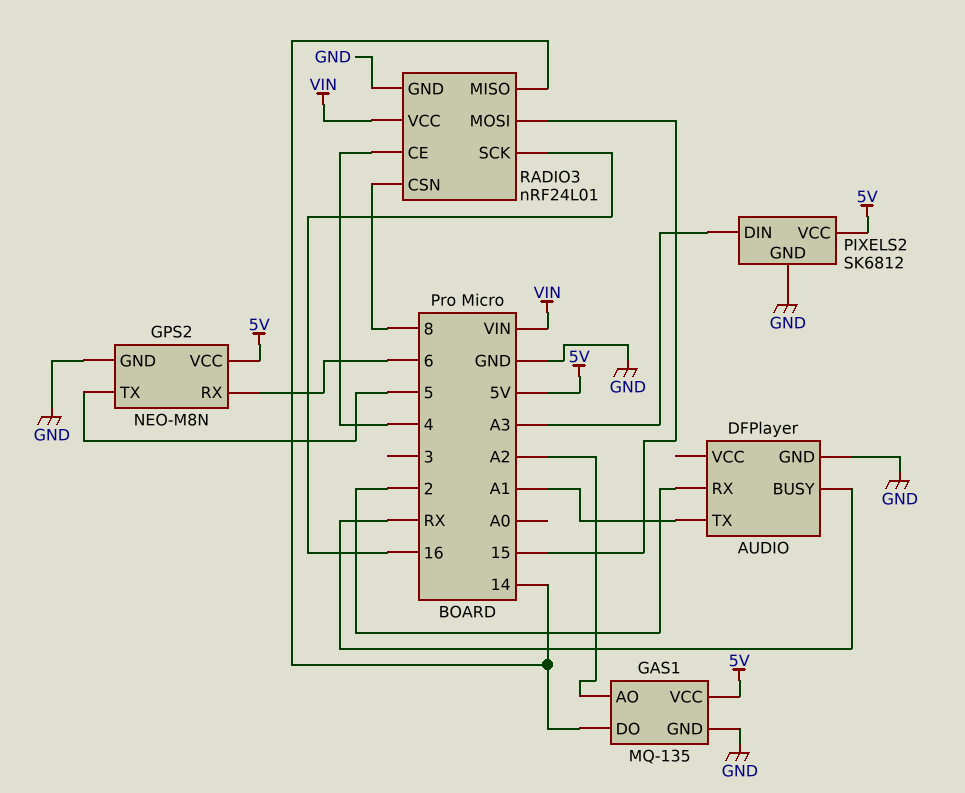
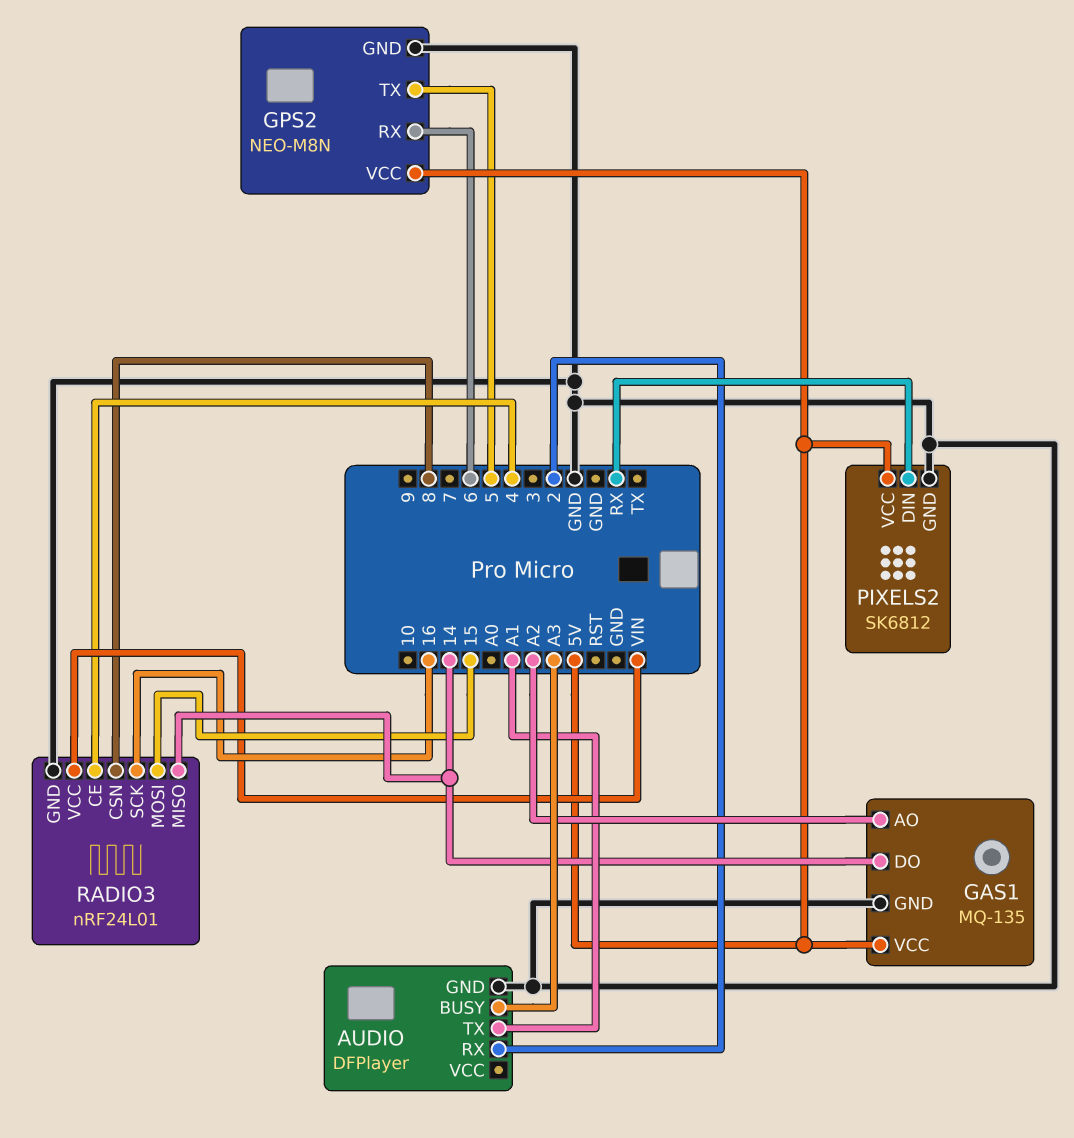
AUDIO pin BUSY: RX -> A3
PIXELS2 pin DIN: A3 -> RX

